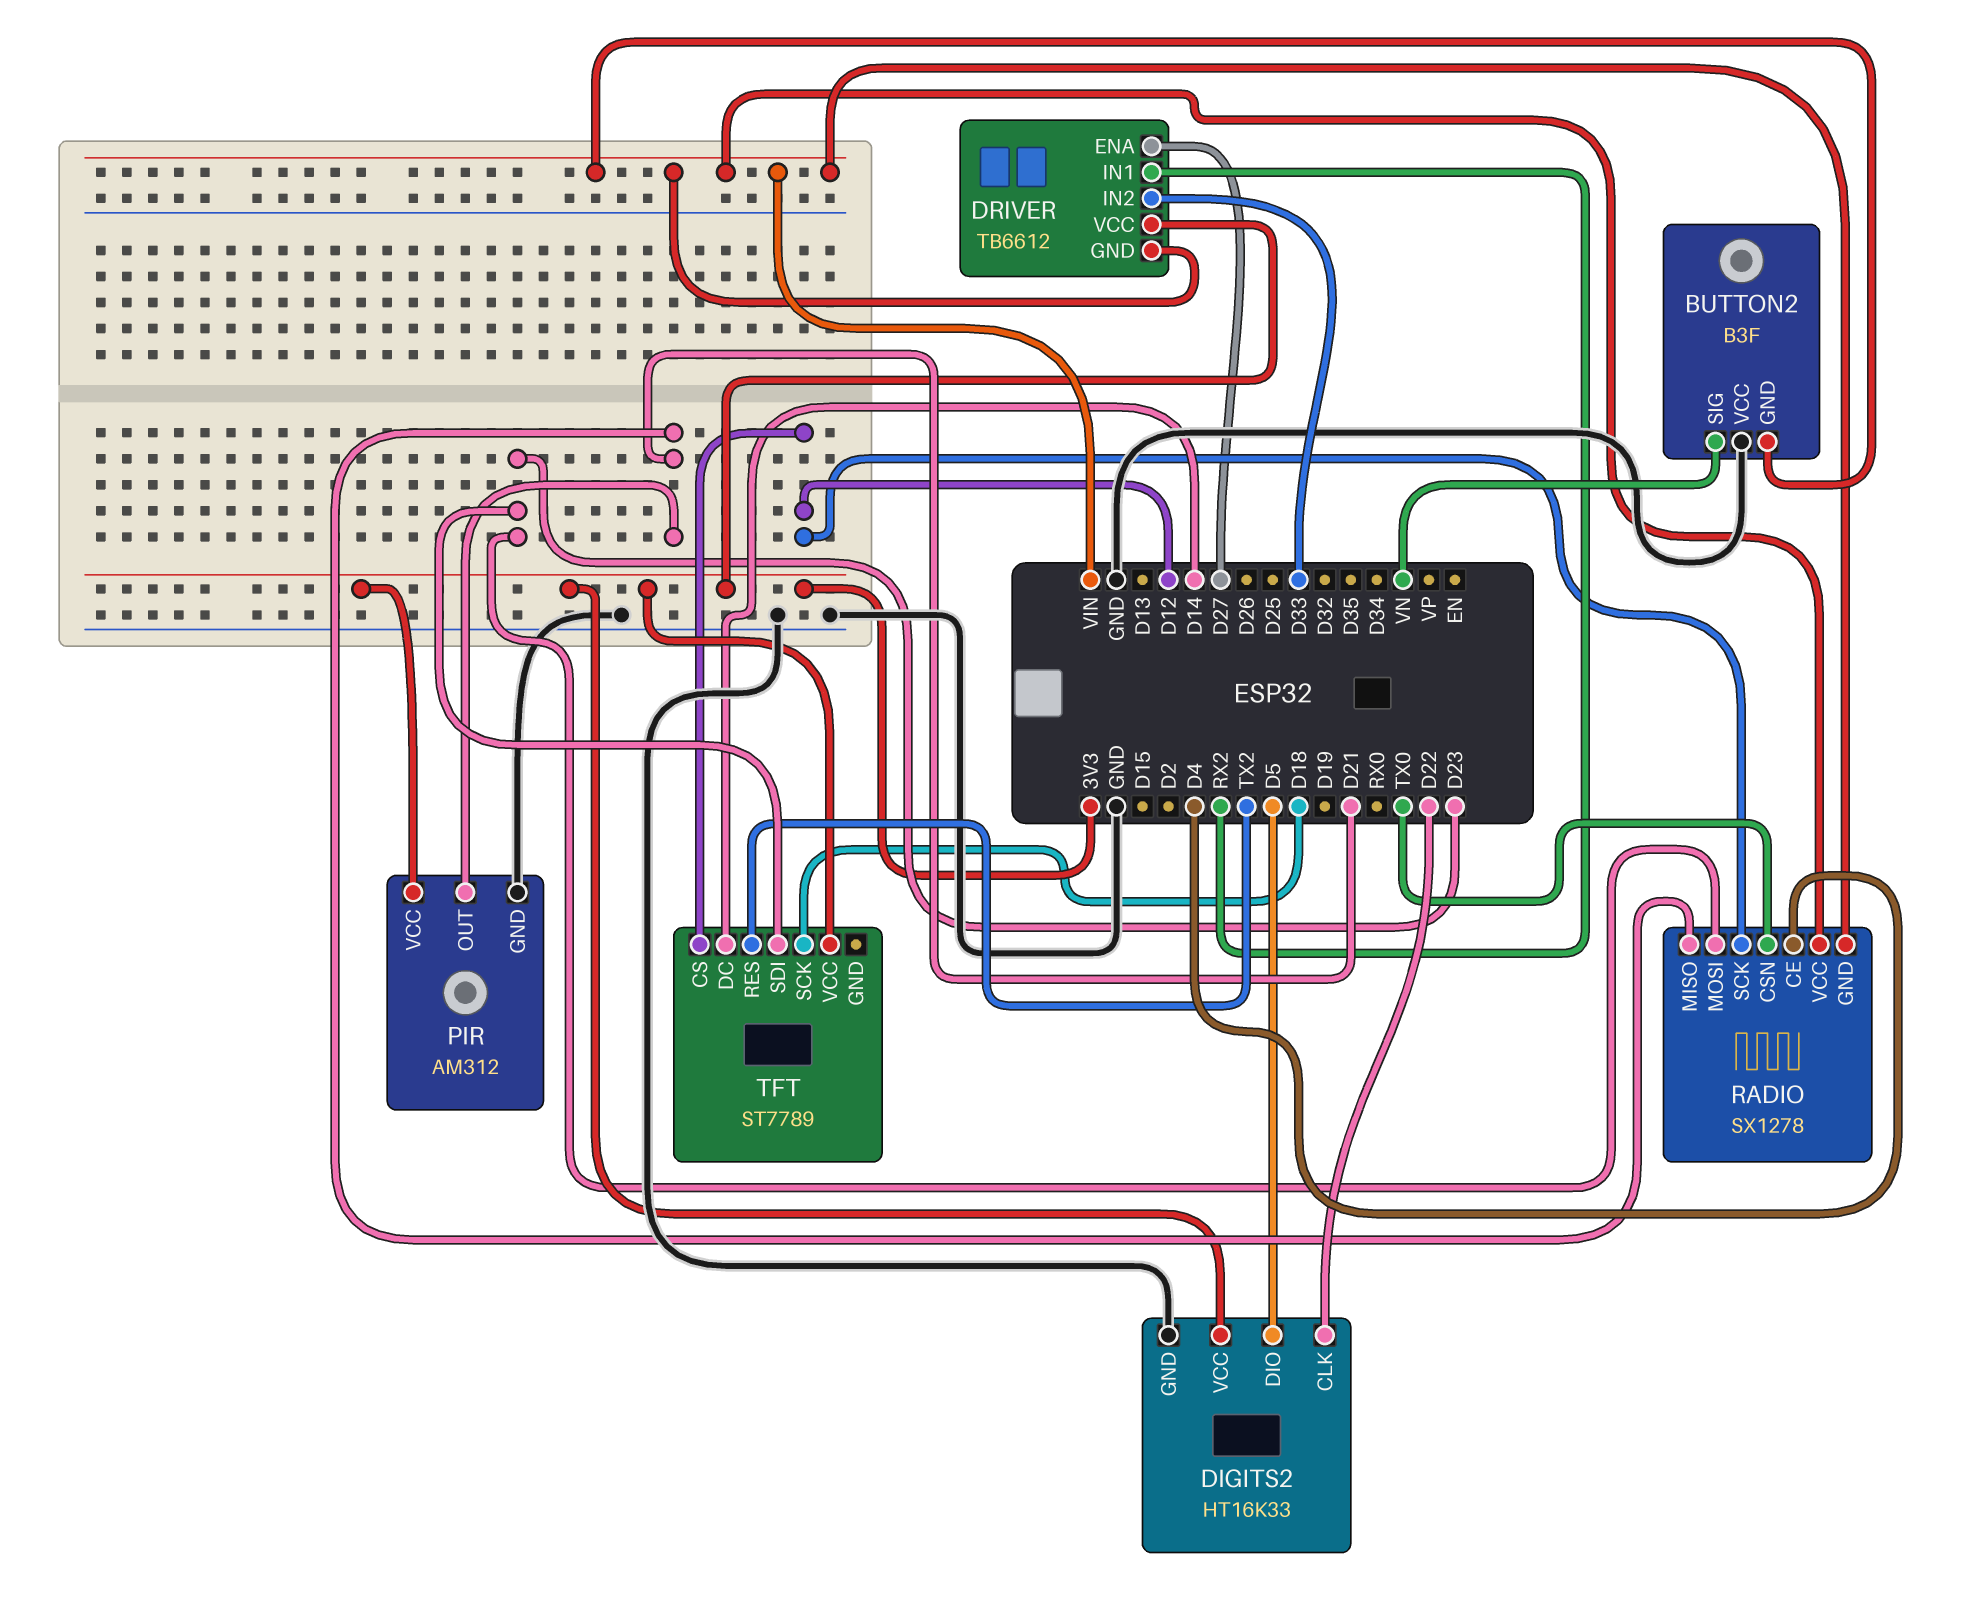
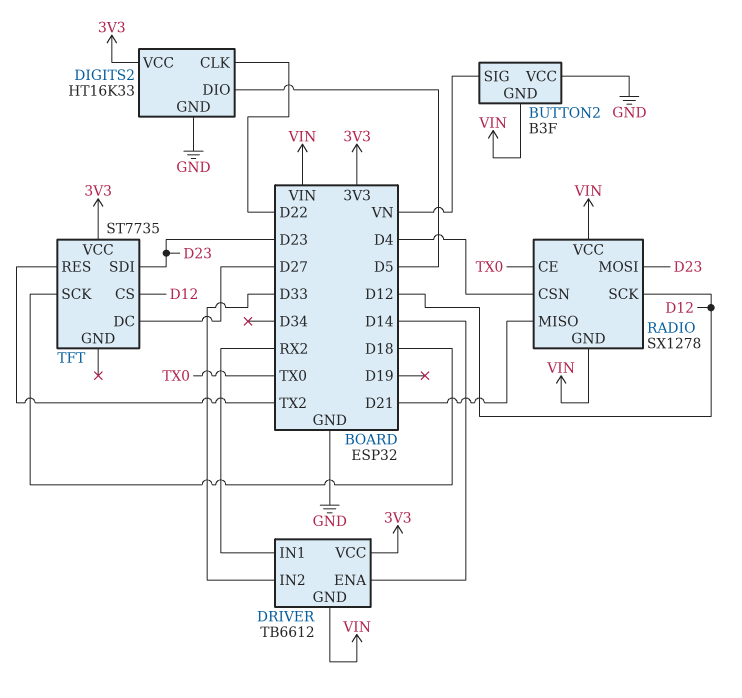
DRIVER pin ENA: D27 -> D14
PIR: AM312 -> none
PIR pin GND: GND -> none
PIR pin OUT: D21 -> none
PIR pin VCC: 3V3 -> none
RADIO pin CE: D4 -> TX0
RADIO pin CSN: TX0 -> D4
TFT: ST7789 -> ST7735
TFT pin DC: D14 -> D27

